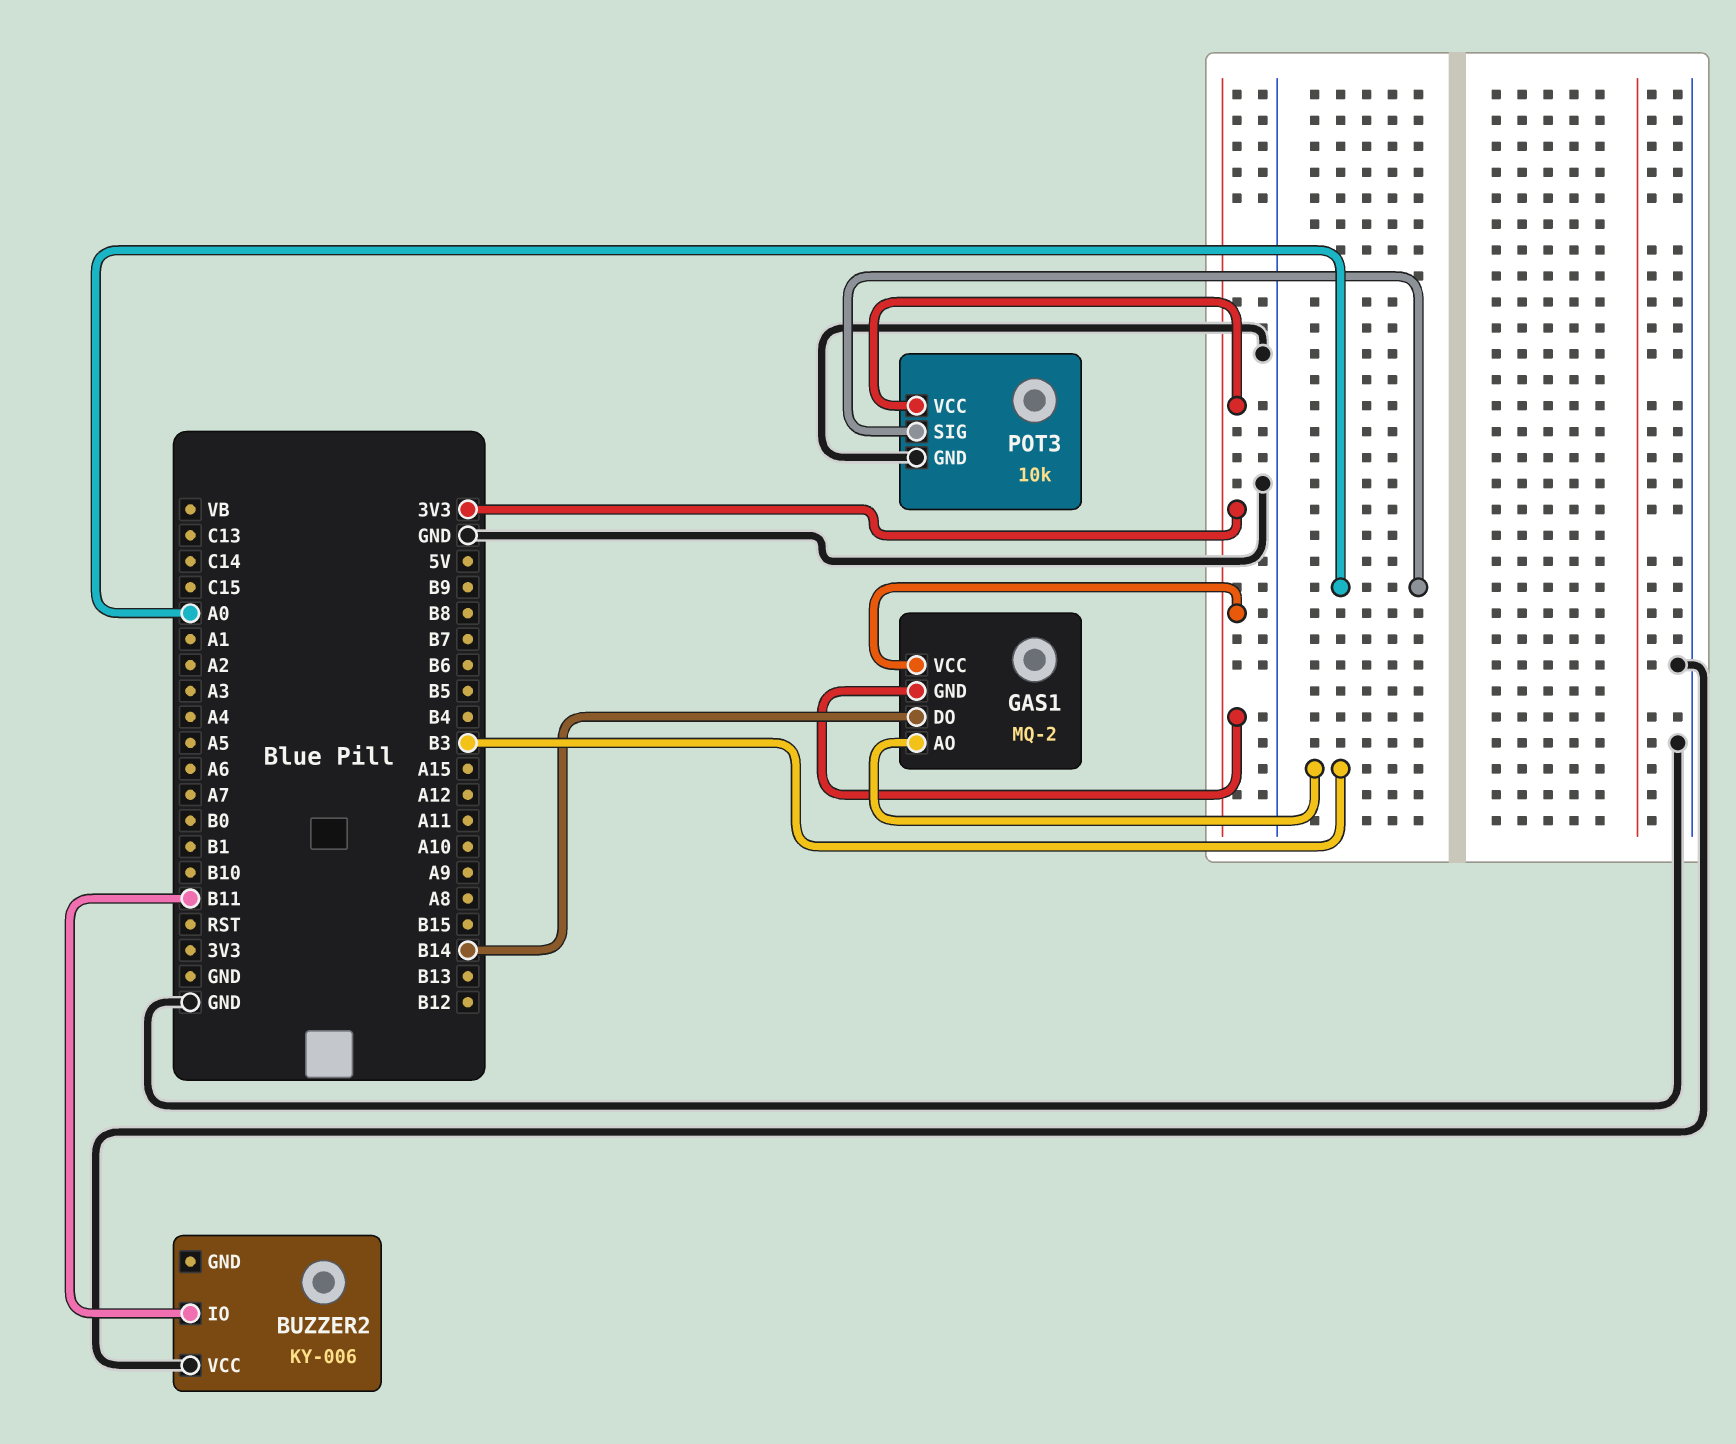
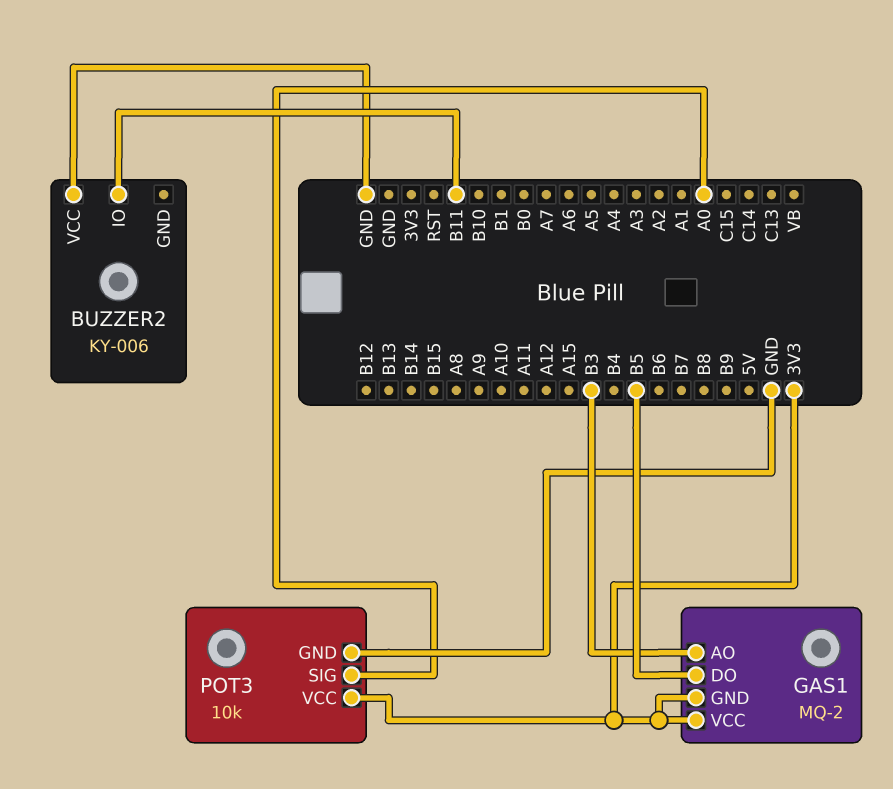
GAS1 pin DO: B14 -> B5

